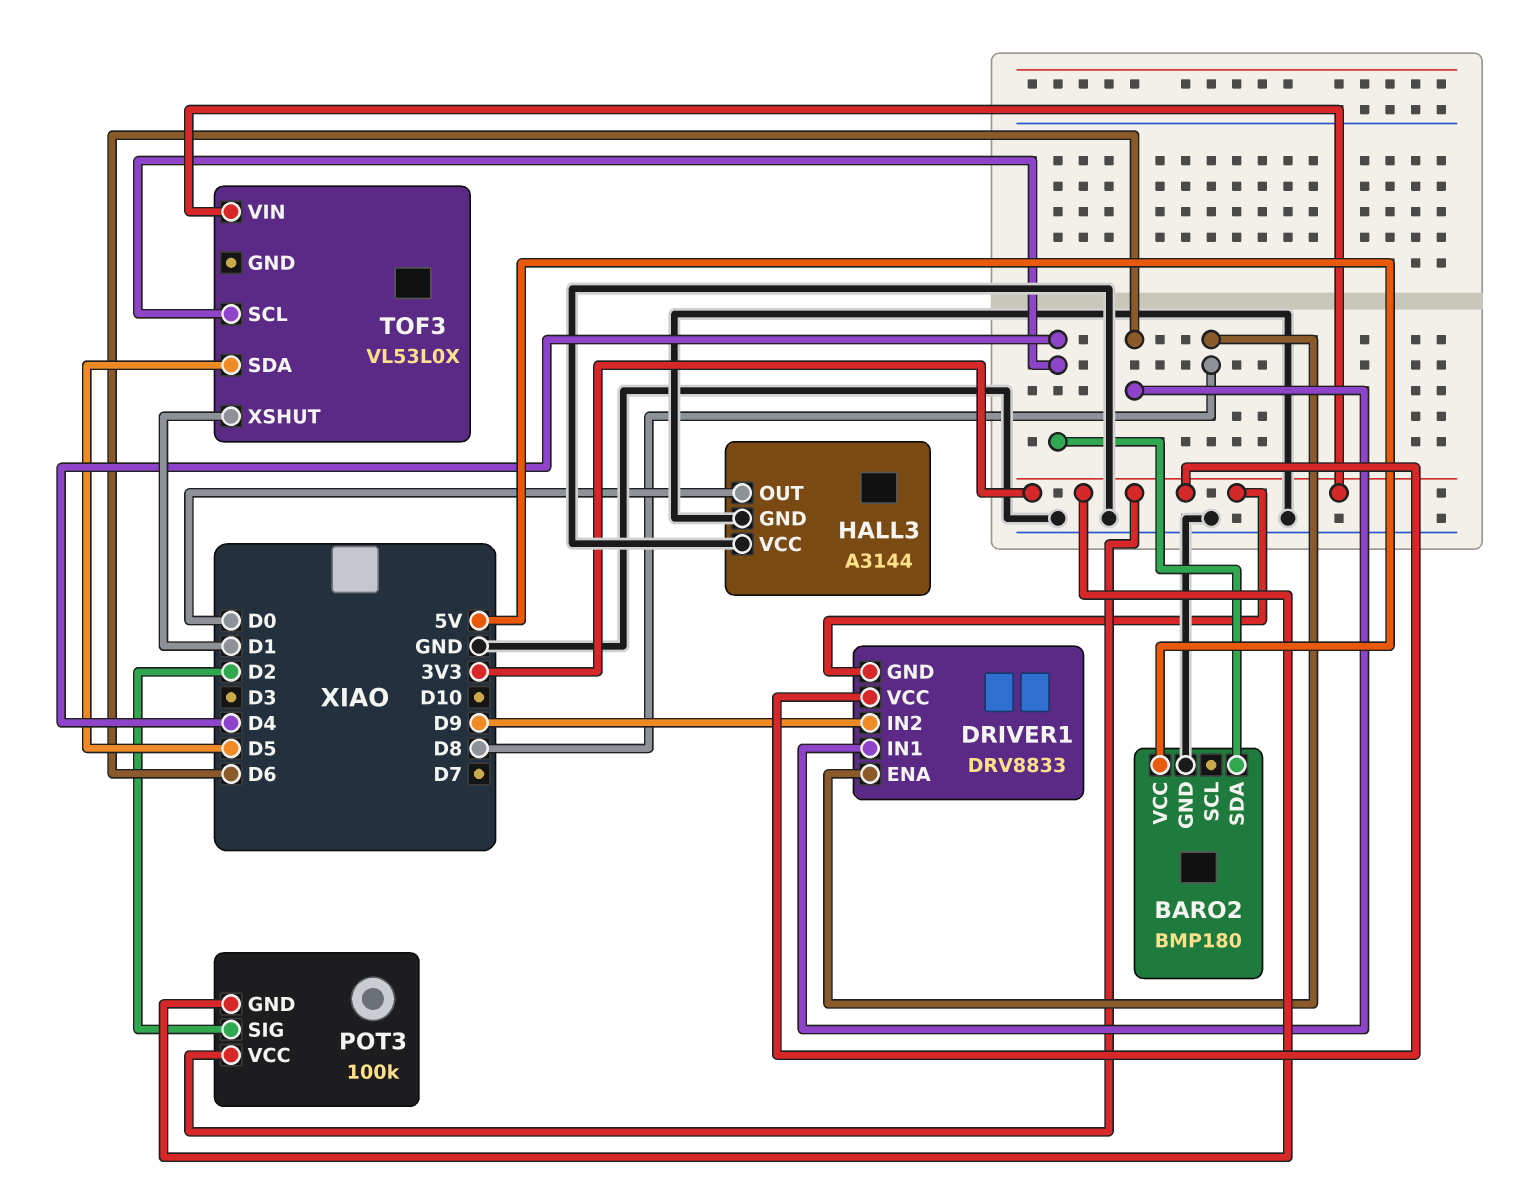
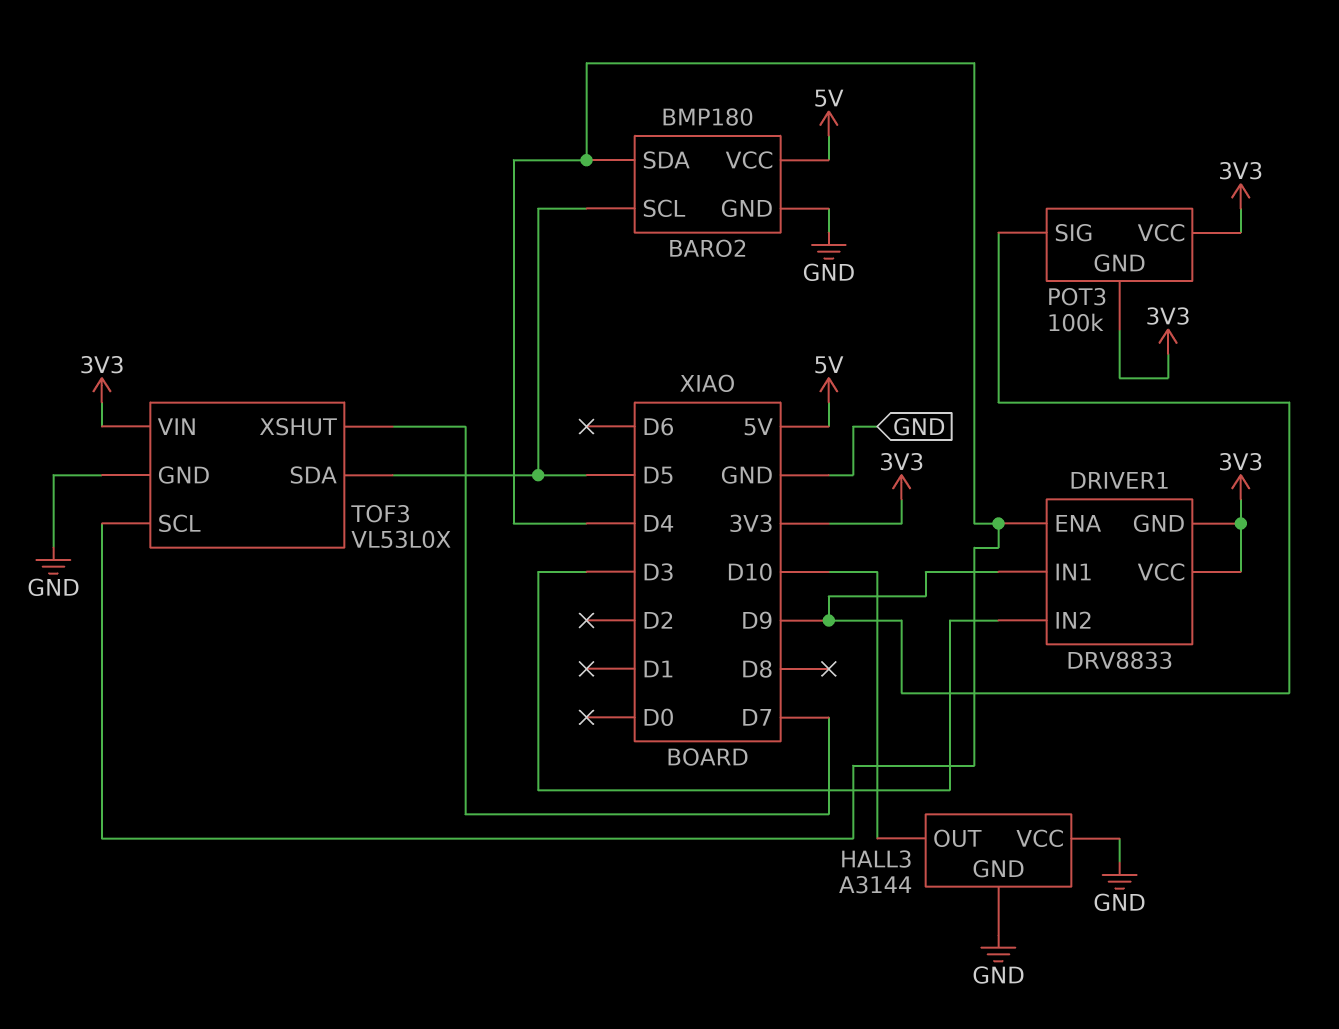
BARO2 pin SCL: none -> D5
DRIVER1 pin ENA: D8 -> D4
DRIVER1 pin IN1: D6 -> D9
DRIVER1 pin IN2: D9 -> D3
HALL3 pin OUT: D0 -> D10
POT3 pin SIG: D2 -> D9
TOF3 pin GND: none -> GND
TOF3 pin XSHUT: D1 -> D7

